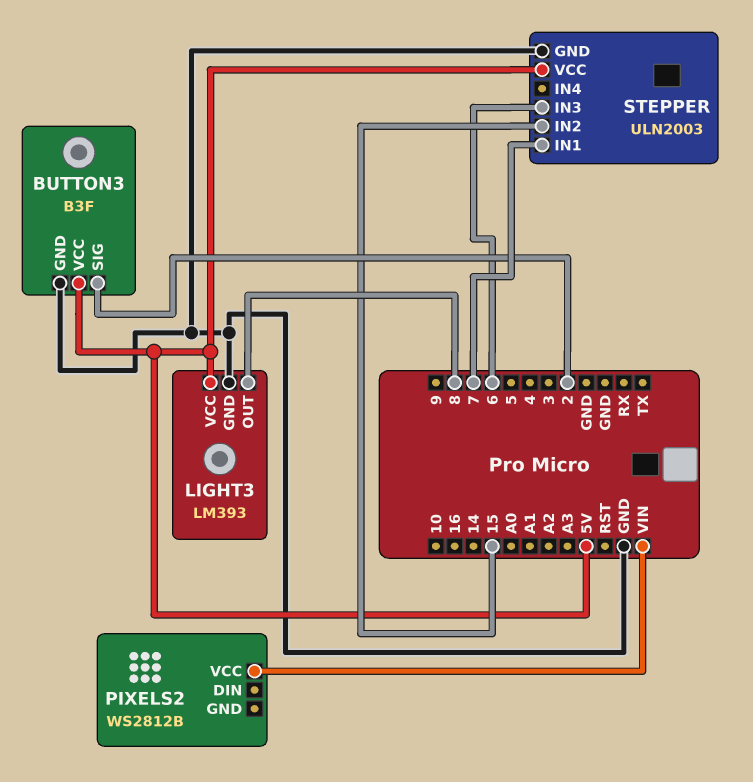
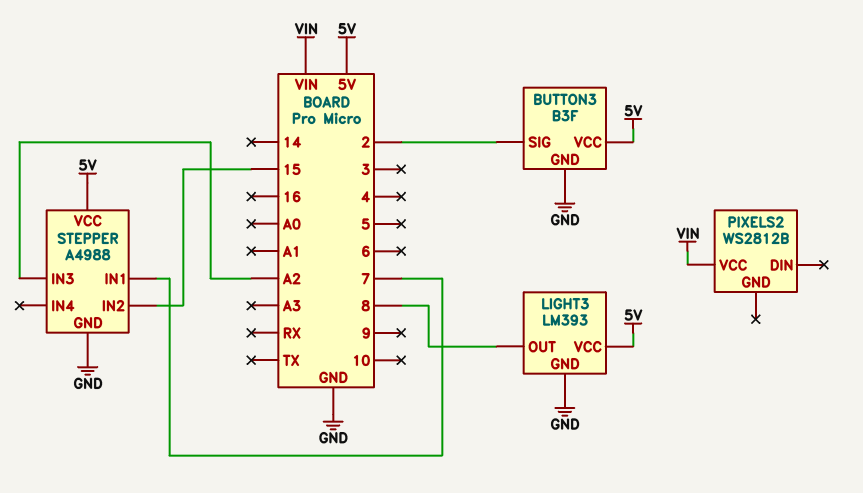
STEPPER: ULN2003 -> A4988
STEPPER pin IN3: 6 -> A2

